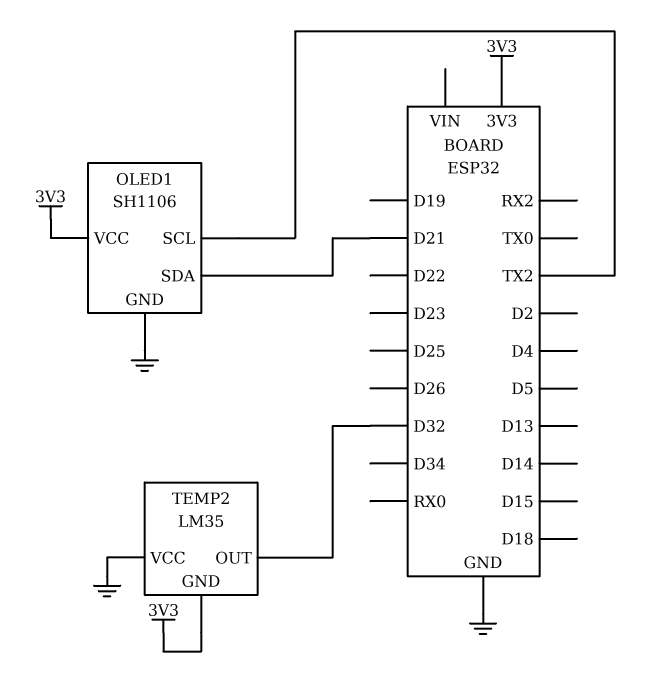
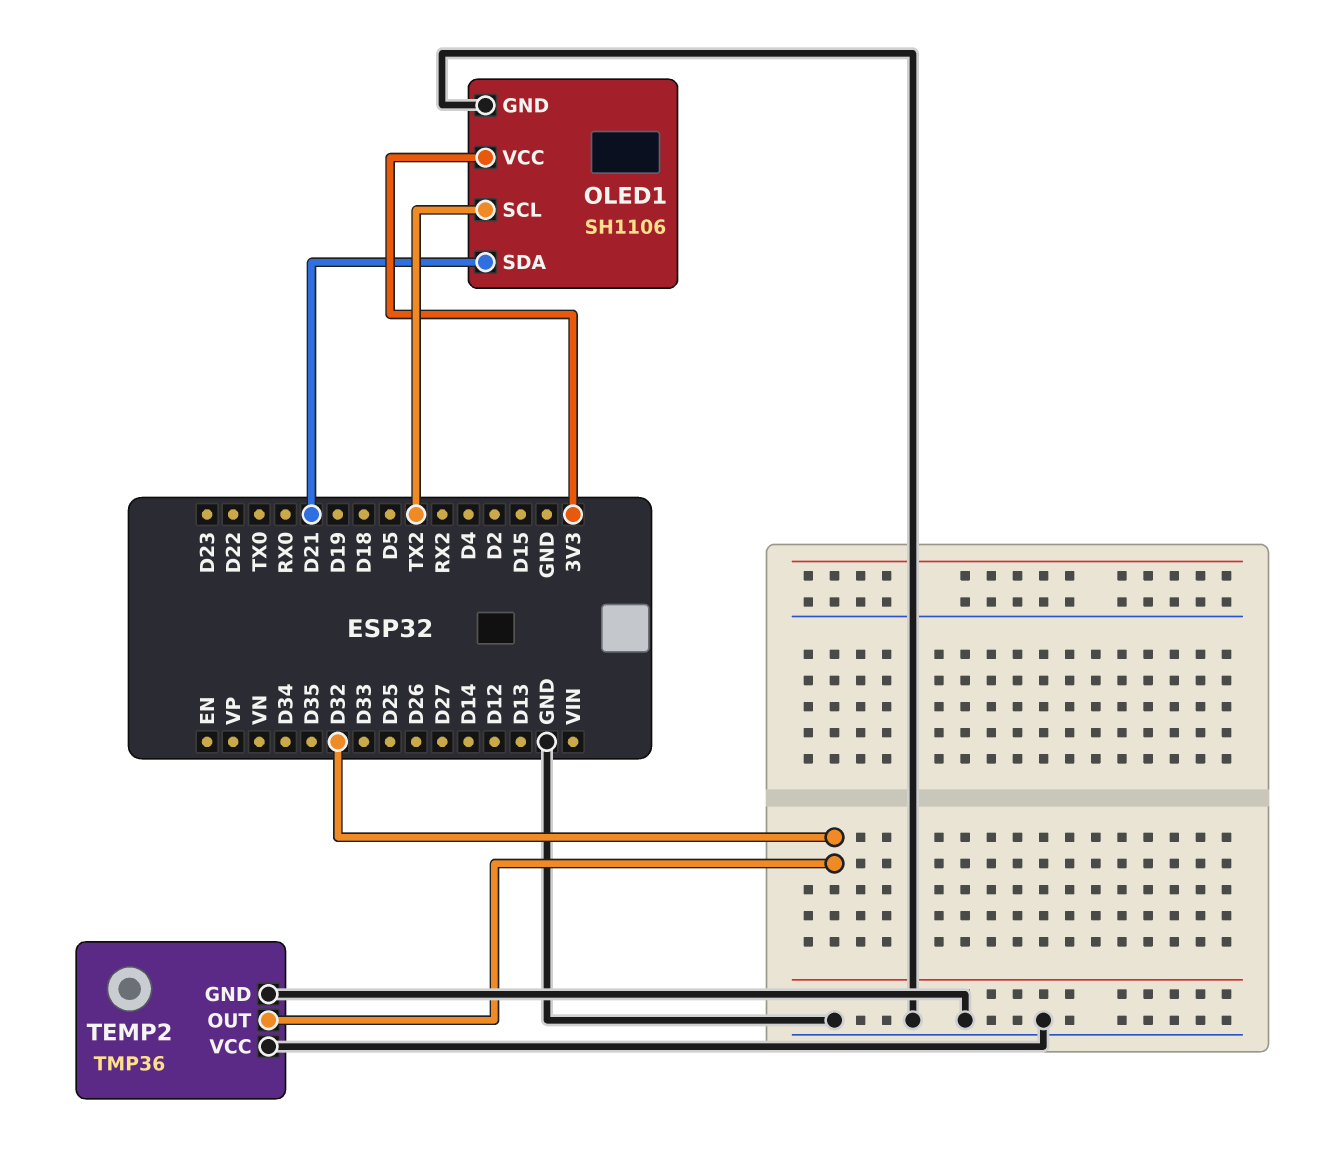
TEMP2: LM35 -> TMP36
TEMP2 pin GND: 3V3 -> GND

